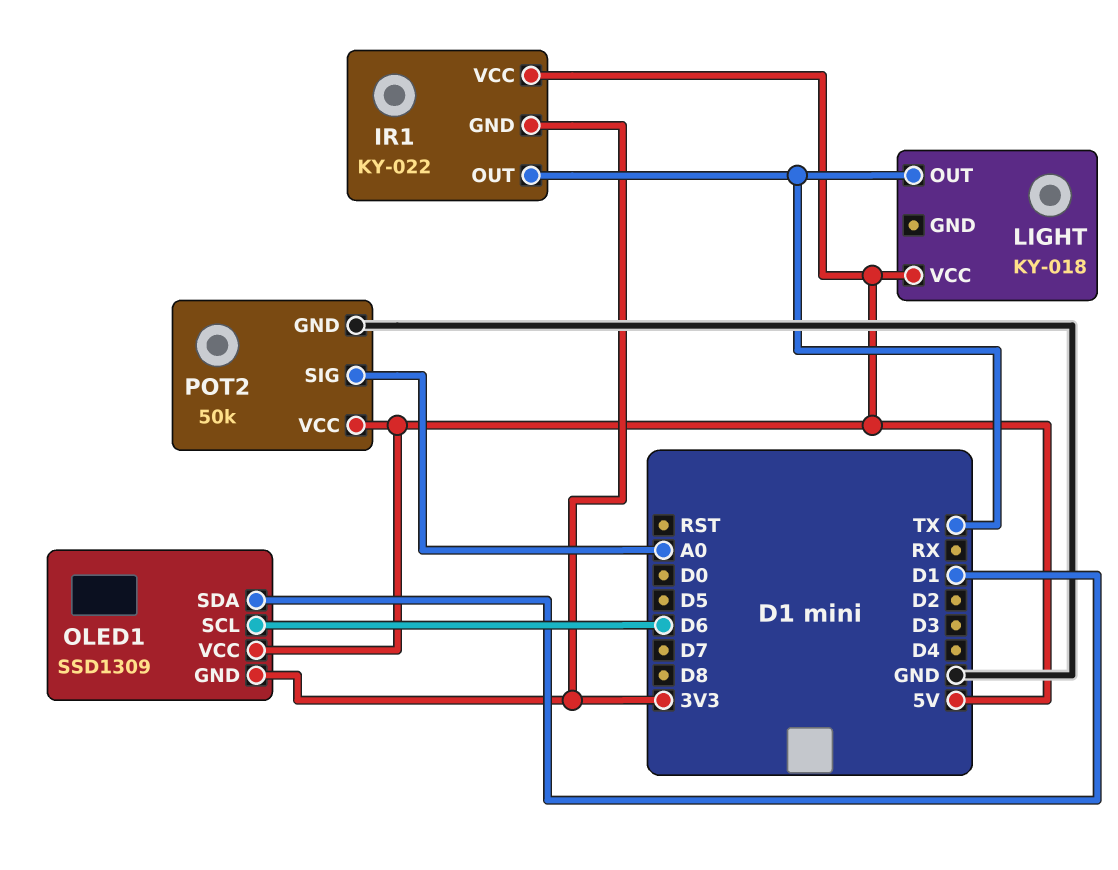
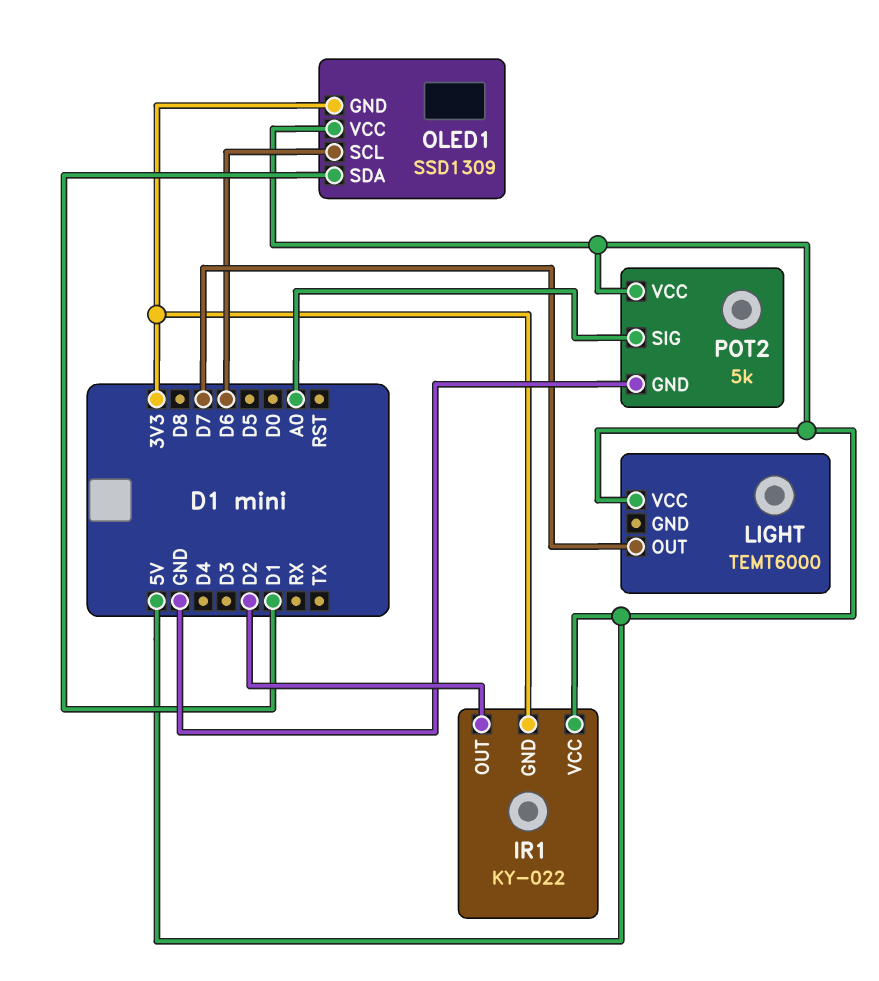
IR1 pin OUT: TX -> D2
LIGHT: KY-018 -> TEMT6000
LIGHT pin OUT: TX -> D7
POT2: 50k -> 5k

